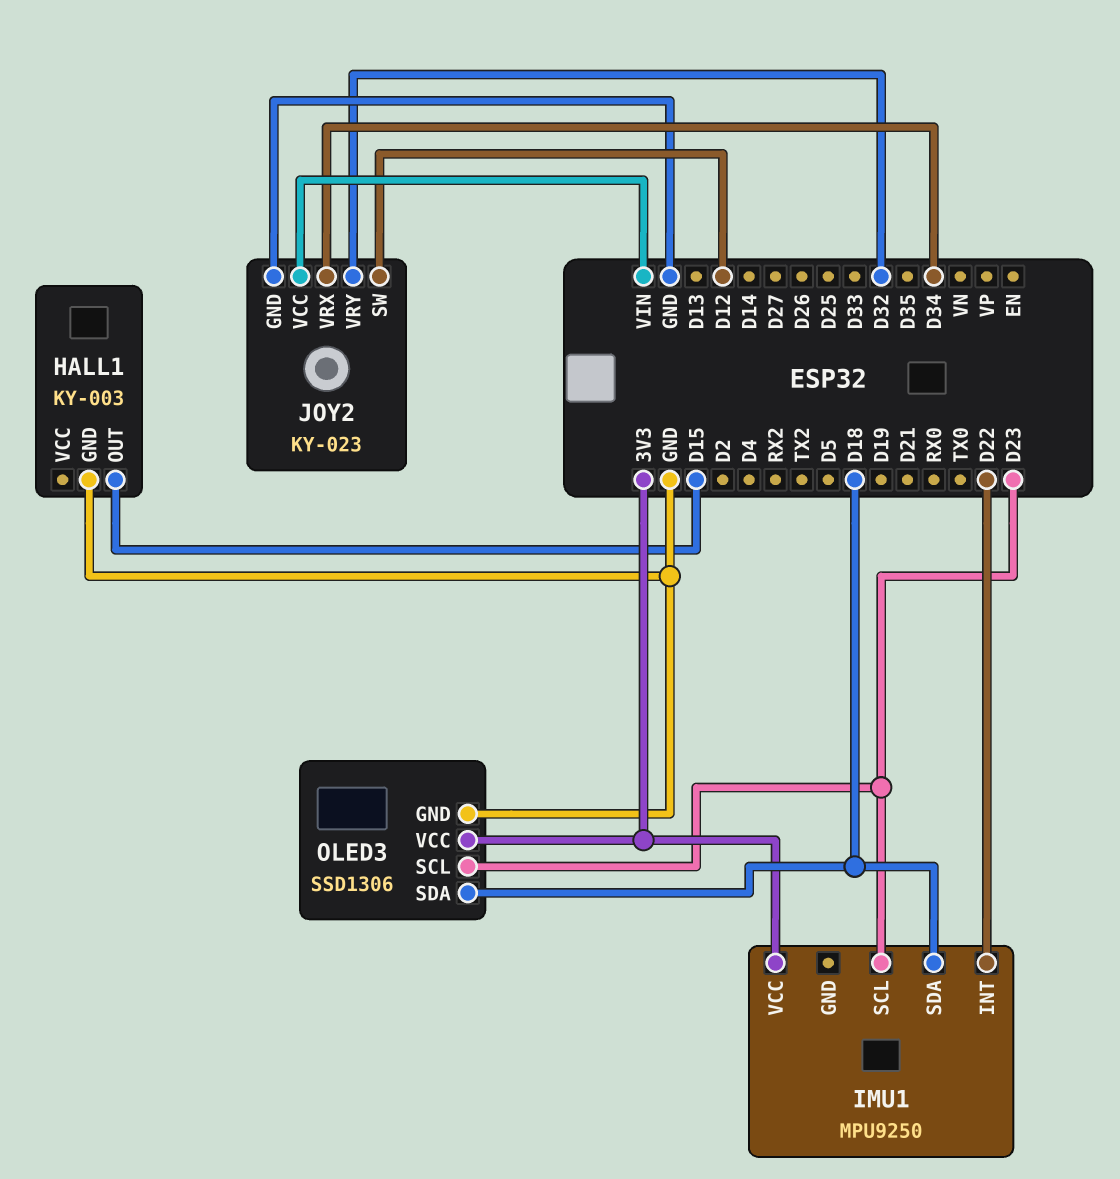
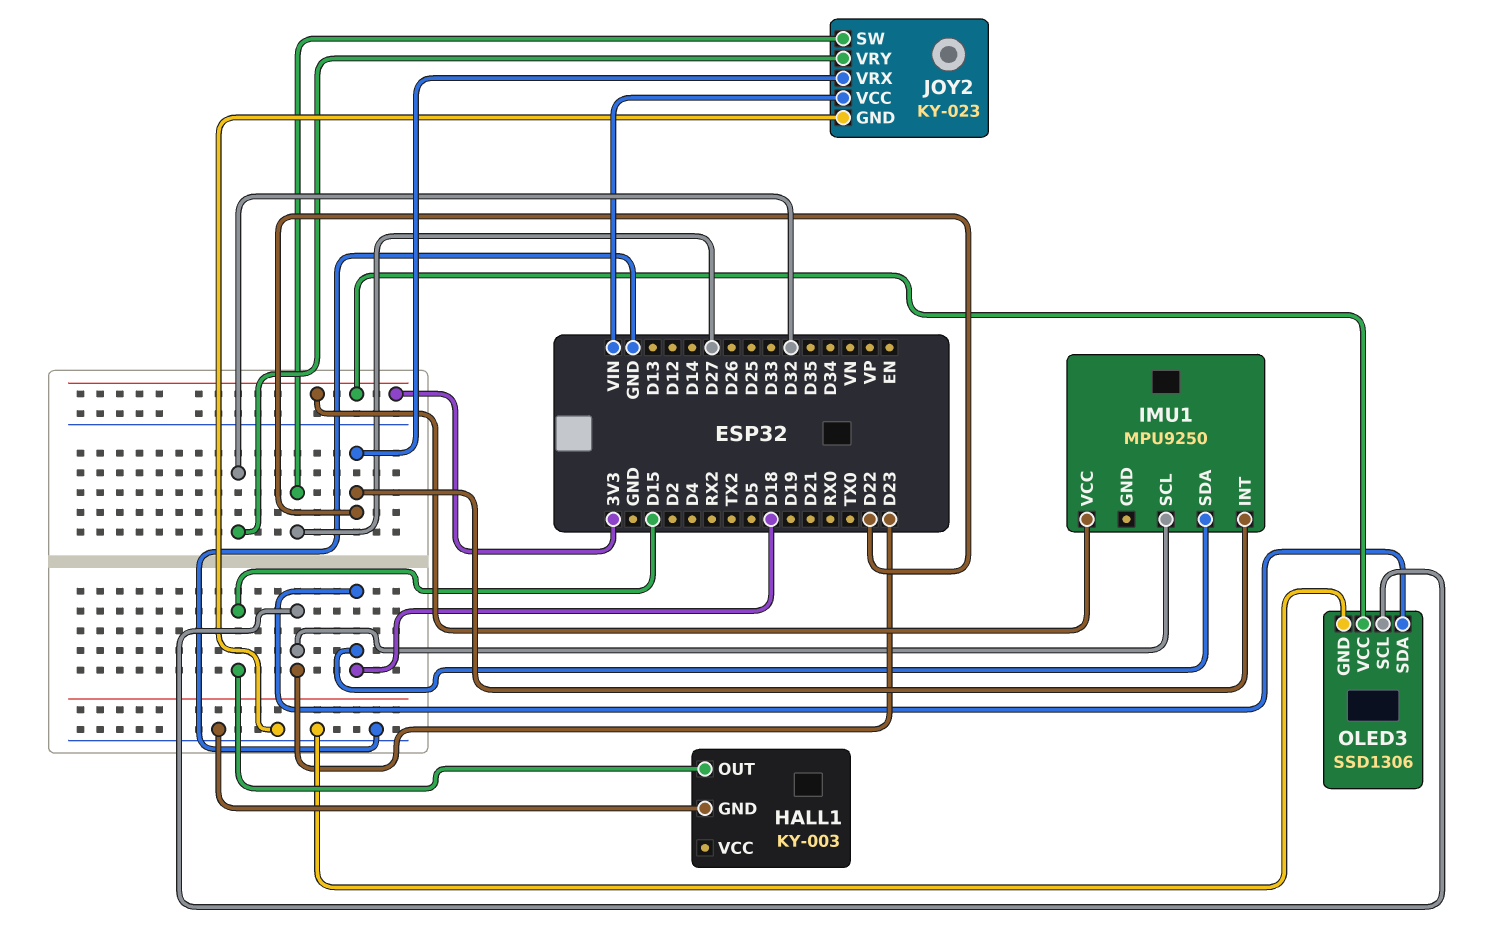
JOY2 pin SW: D12 -> D27
JOY2 pin VRX: D34 -> D22

